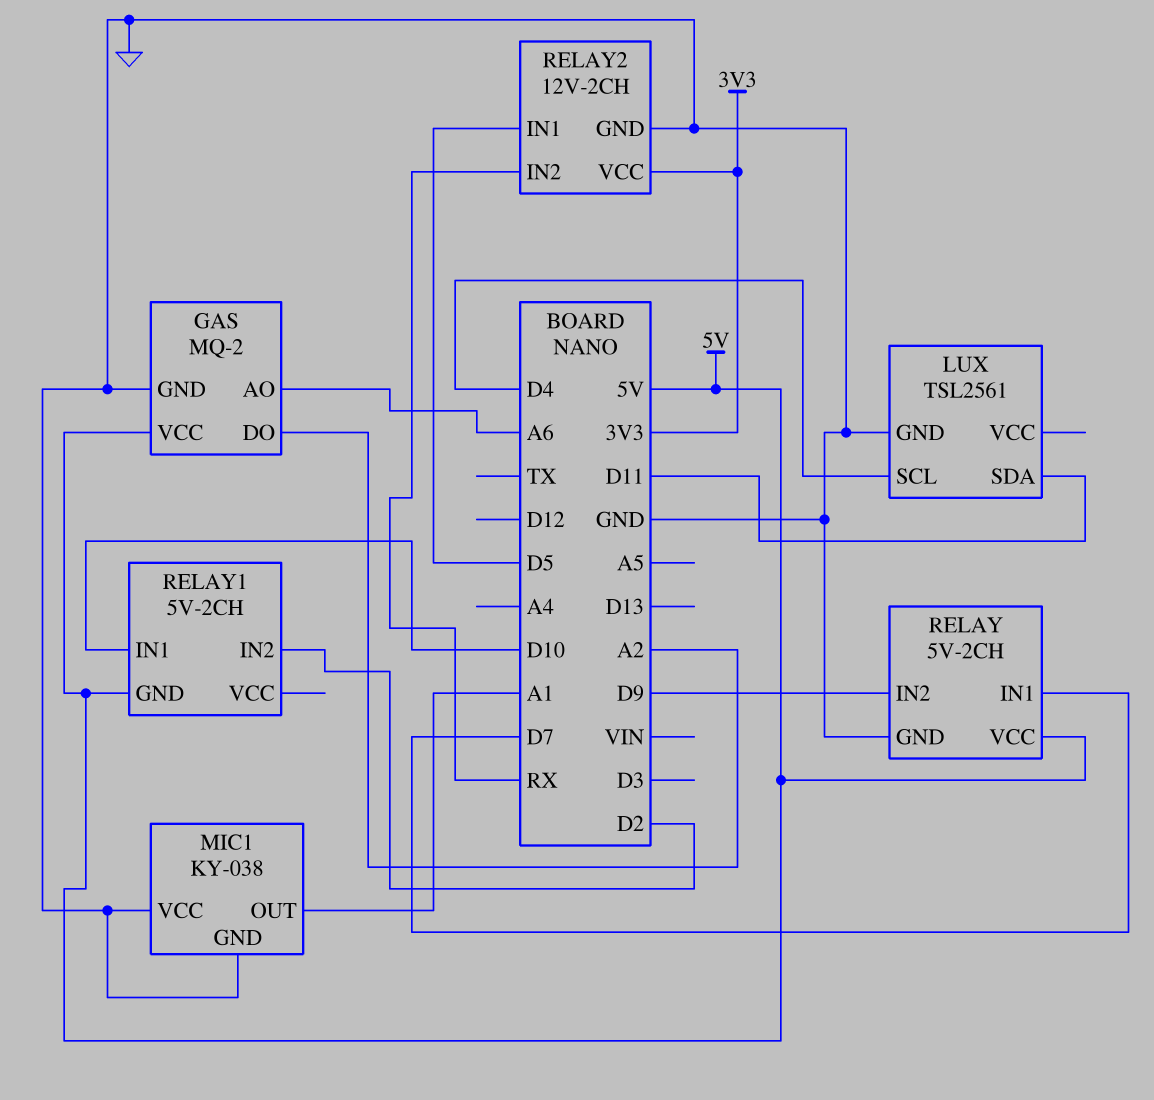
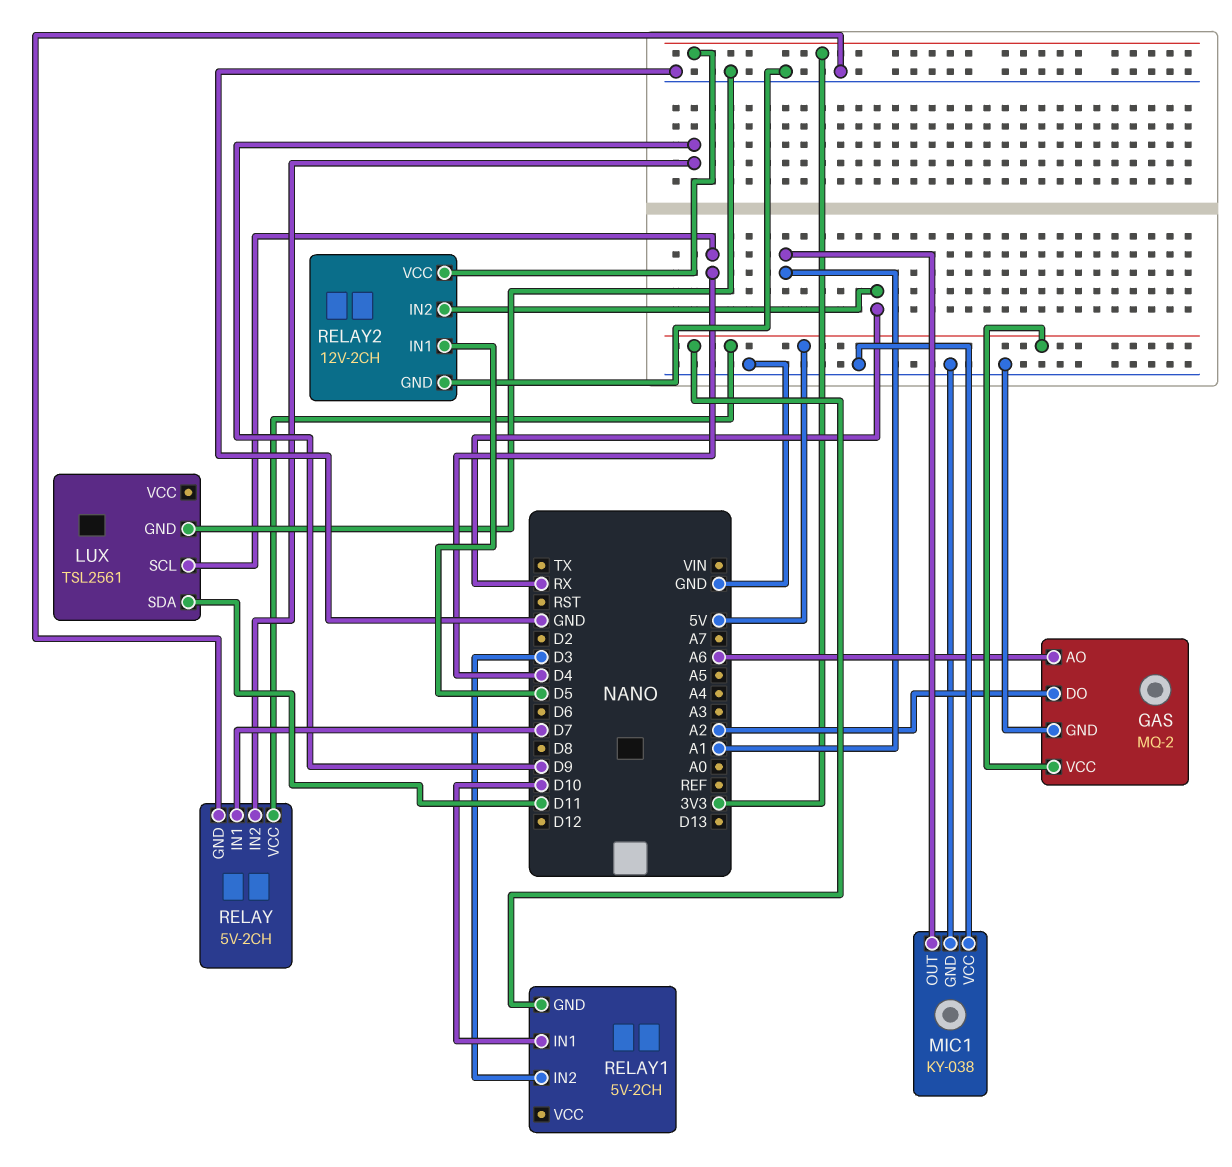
RELAY1 pin IN2: D2 -> D3

